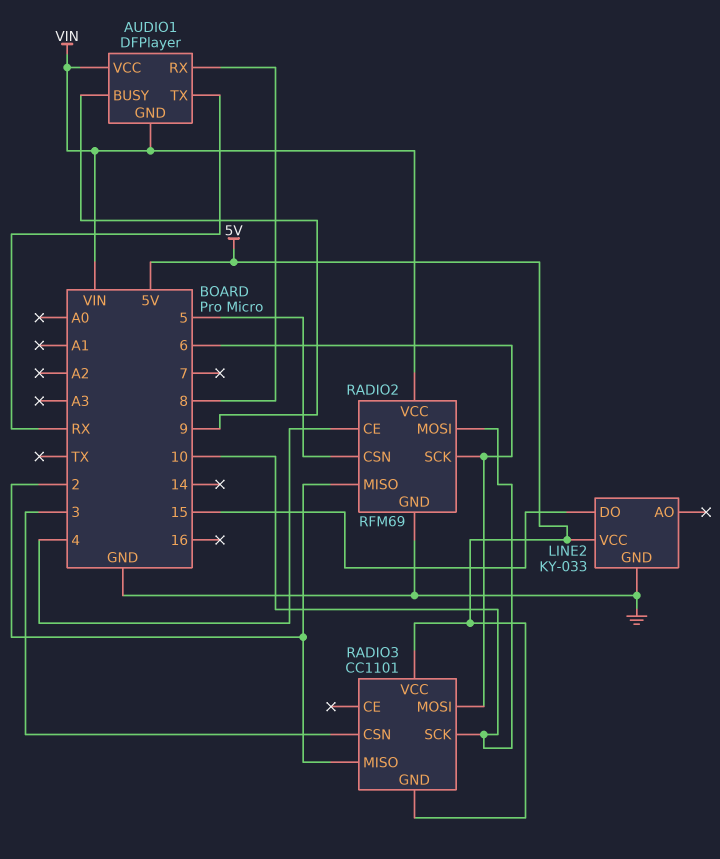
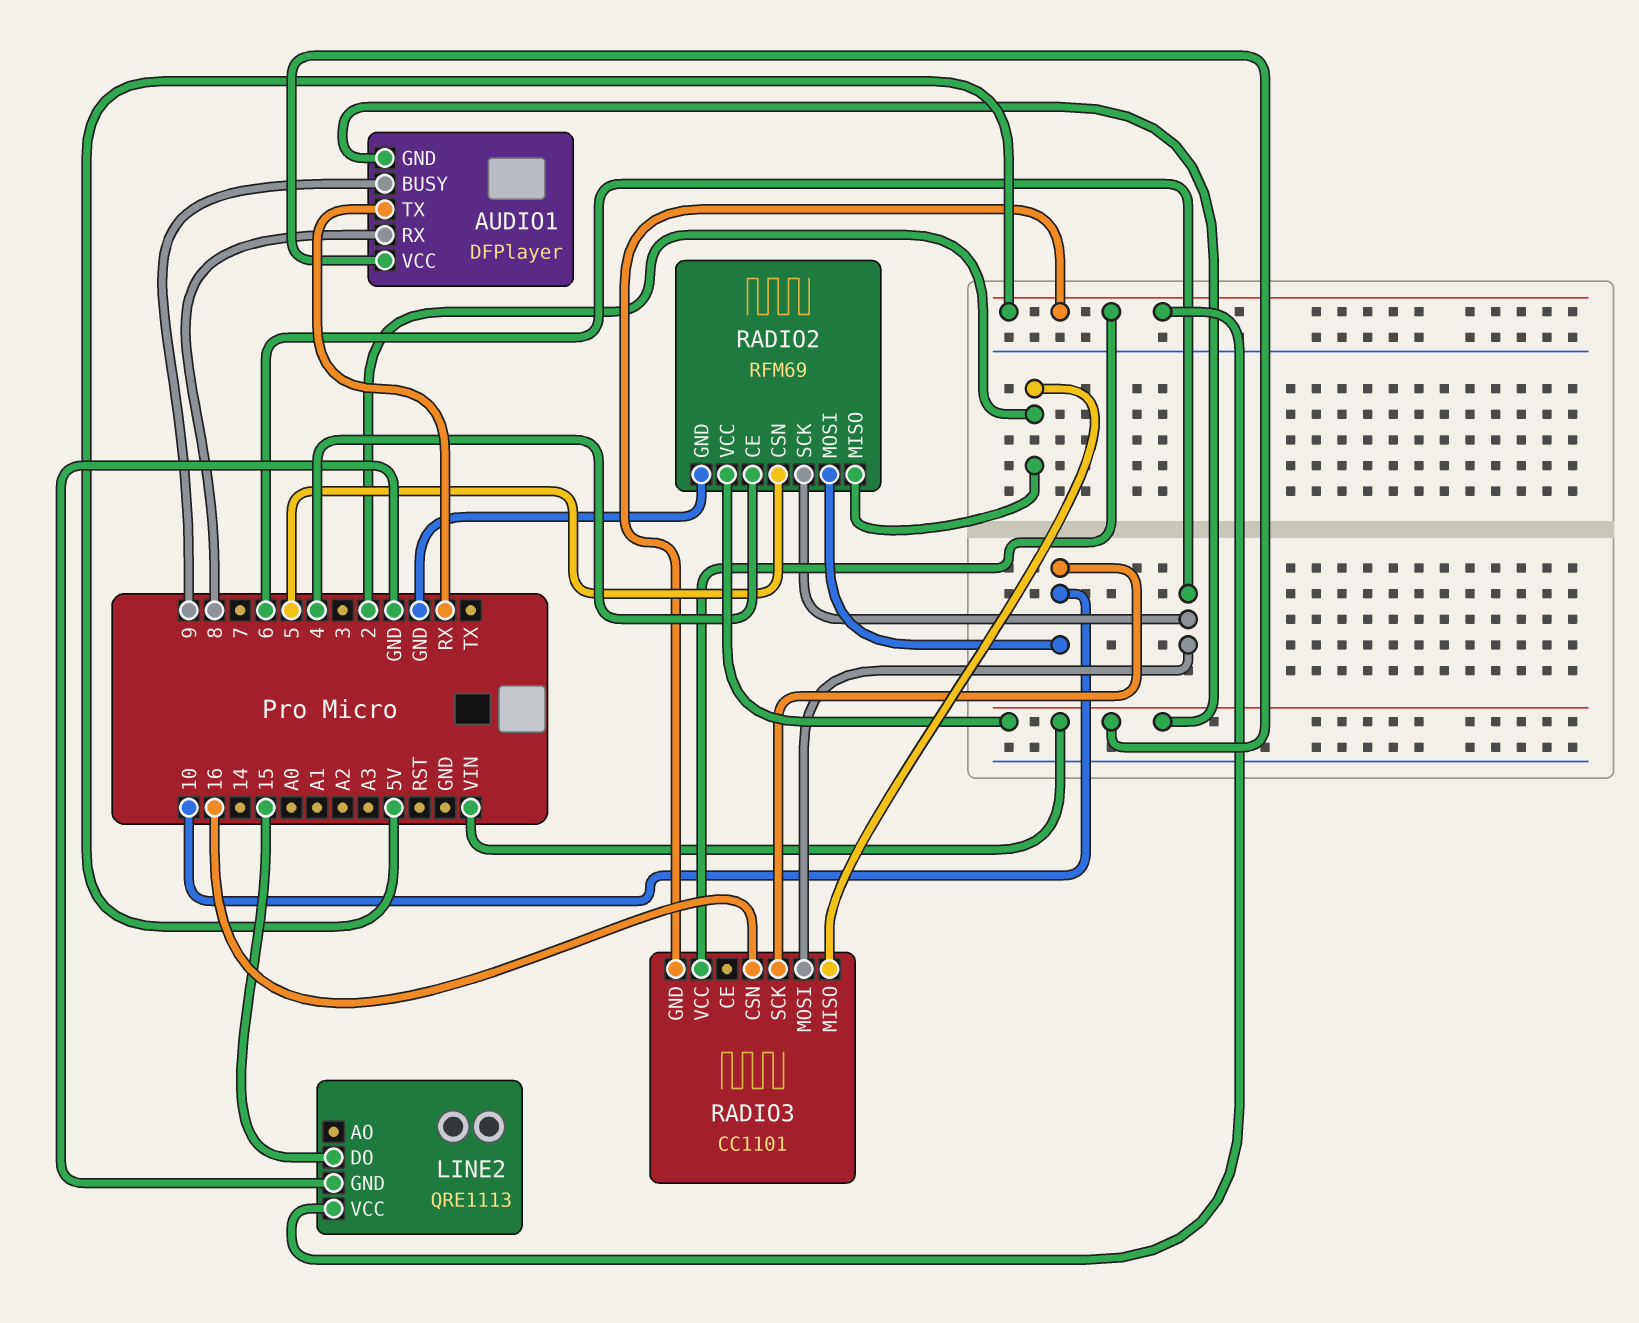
LINE2: KY-033 -> QRE1113
RADIO3 pin CSN: 3 -> 16

